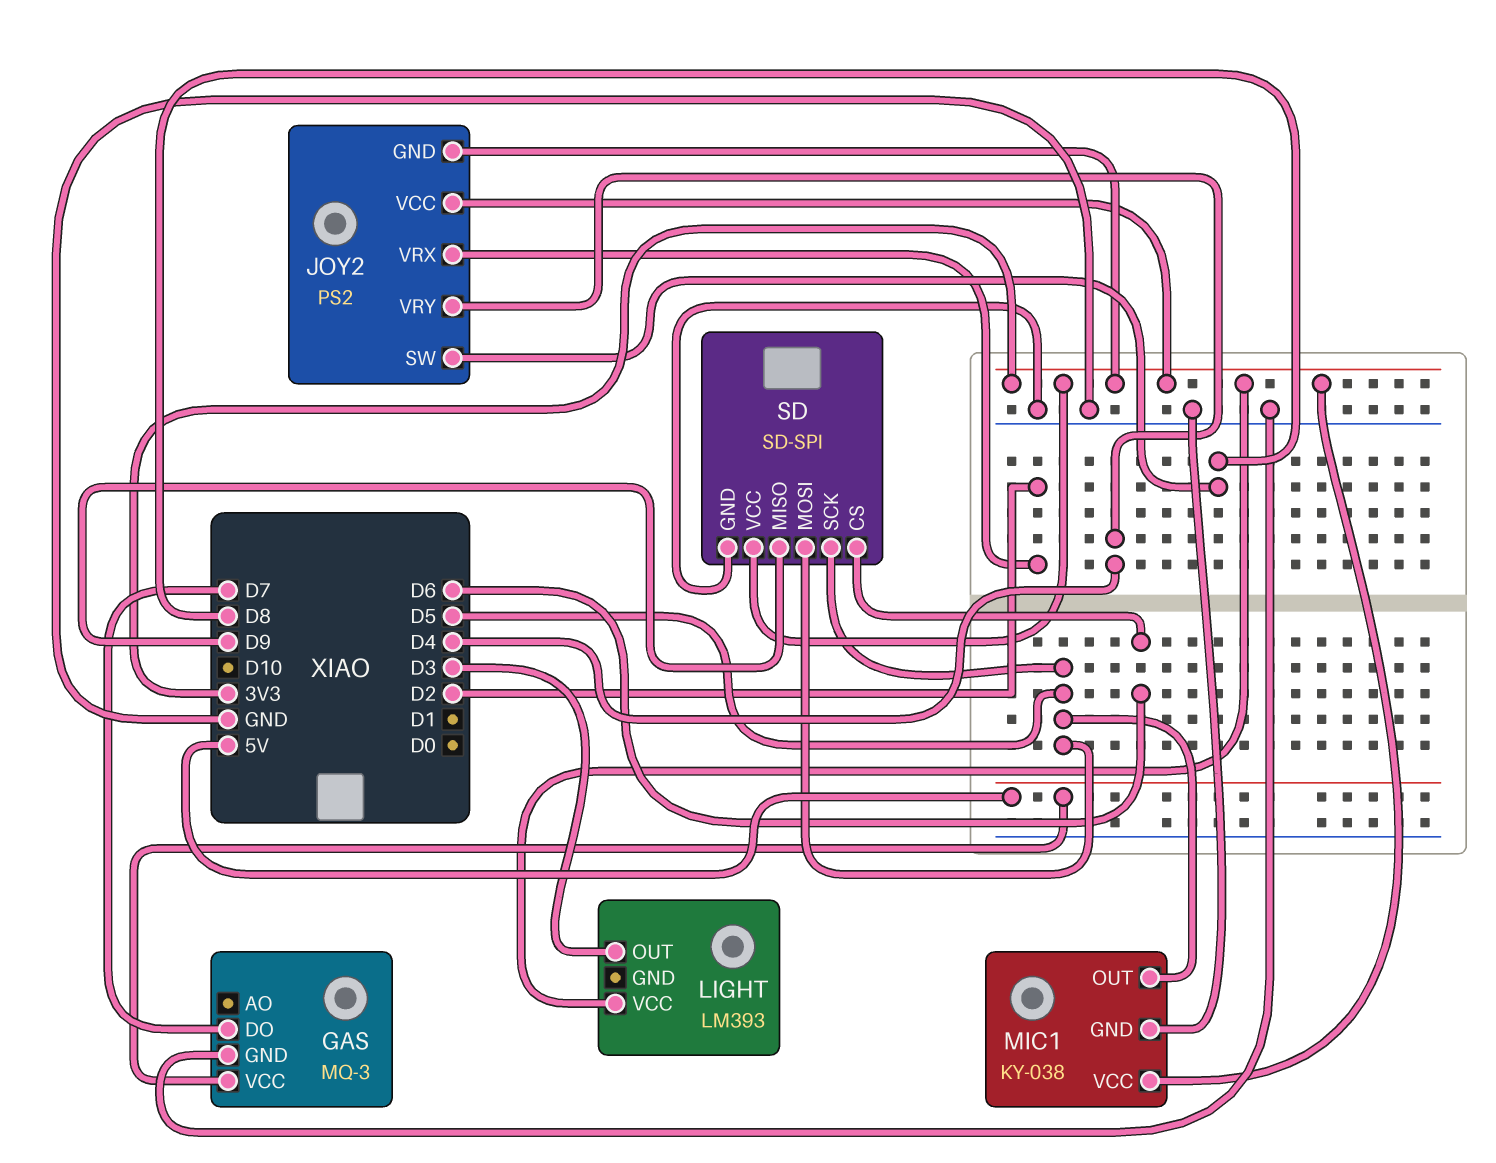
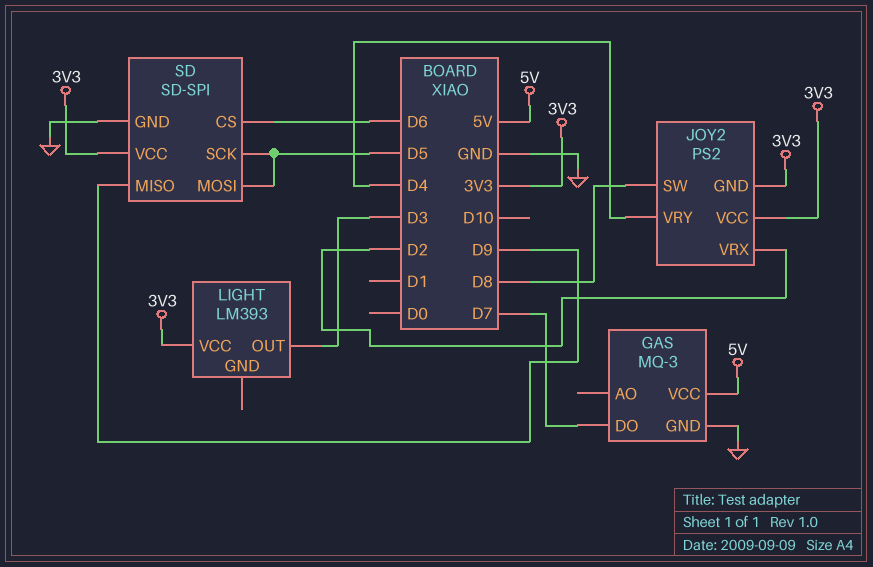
MIC1: KY-038 -> none
MIC1 pin GND: GND -> none
MIC1 pin OUT: D5 -> none
MIC1 pin VCC: 3V3 -> none

